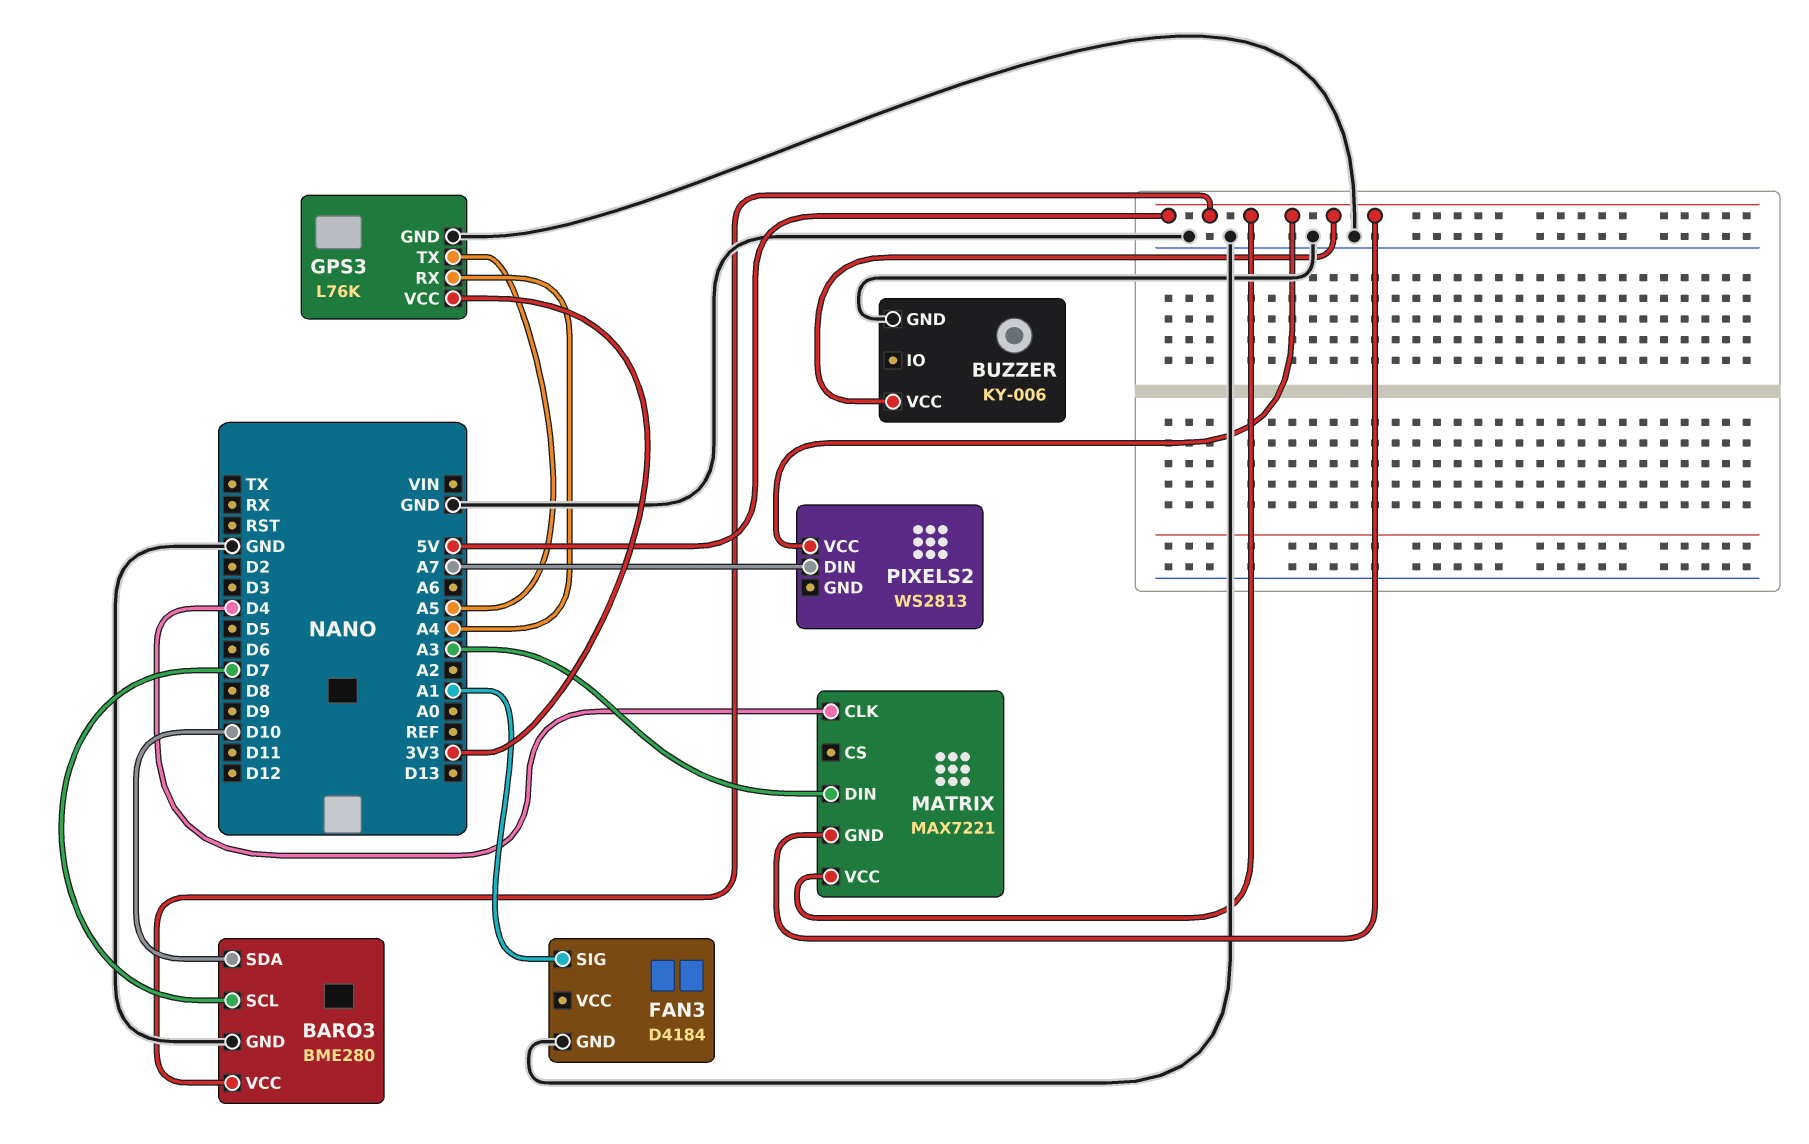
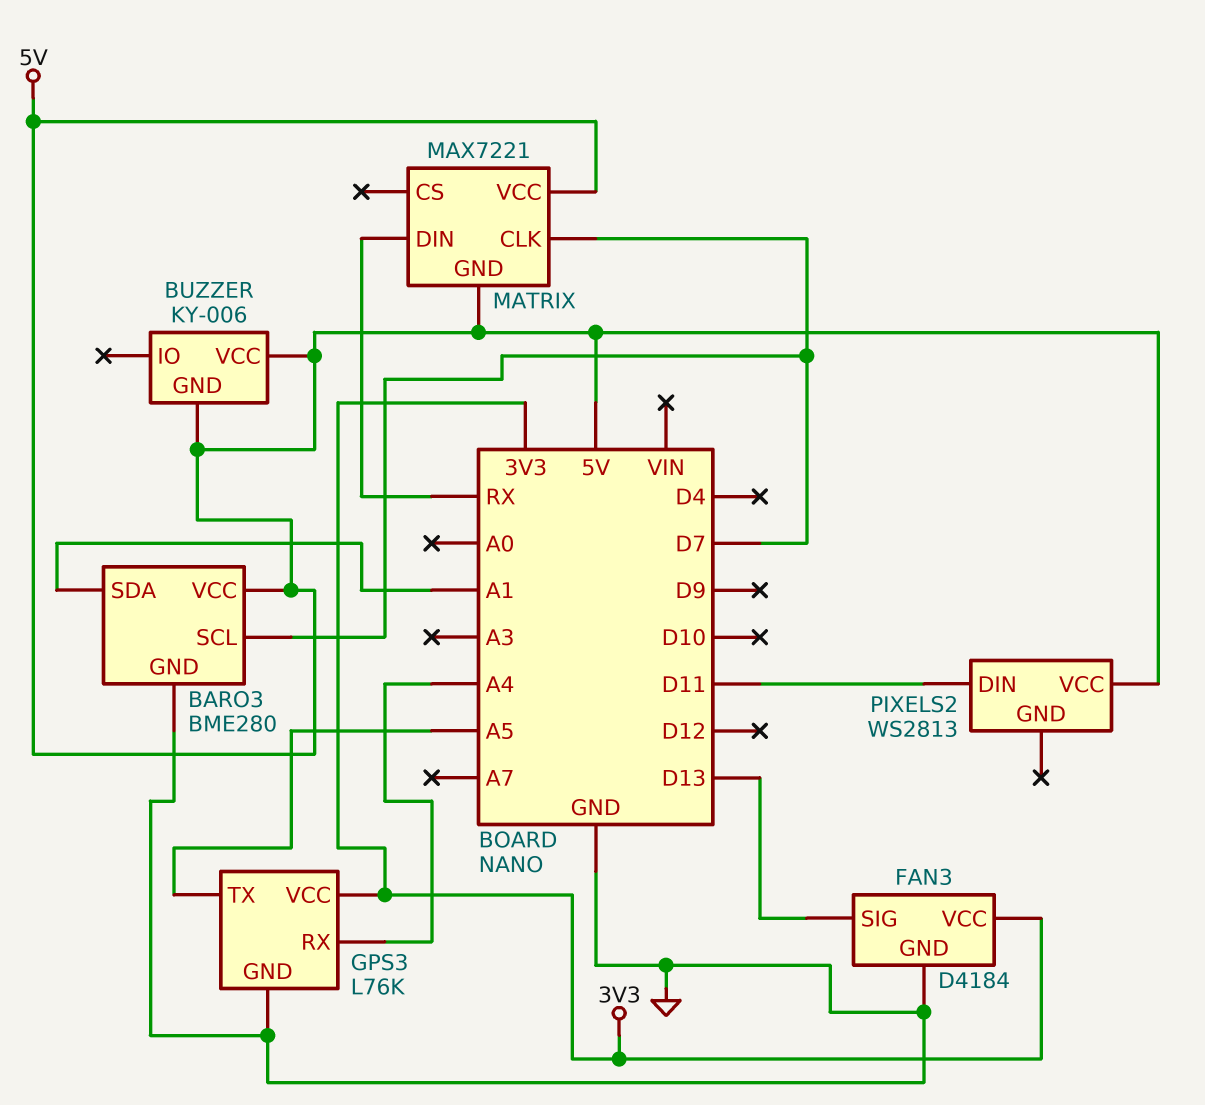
BARO3 pin SDA: D10 -> A1
BUZZER pin GND: GND -> 5V
FAN3 pin SIG: A1 -> D13
FAN3 pin VCC: none -> 3V3
MATRIX pin CLK: D4 -> D7
MATRIX pin DIN: A3 -> RX
PIXELS2 pin DIN: A7 -> D11

